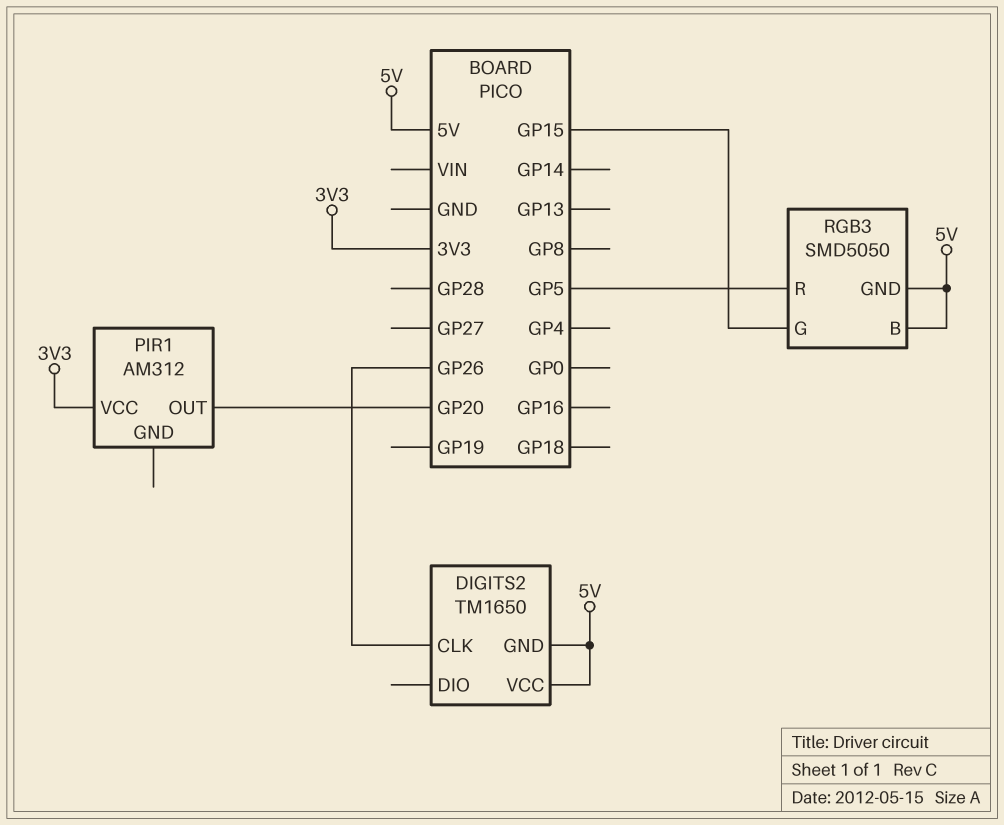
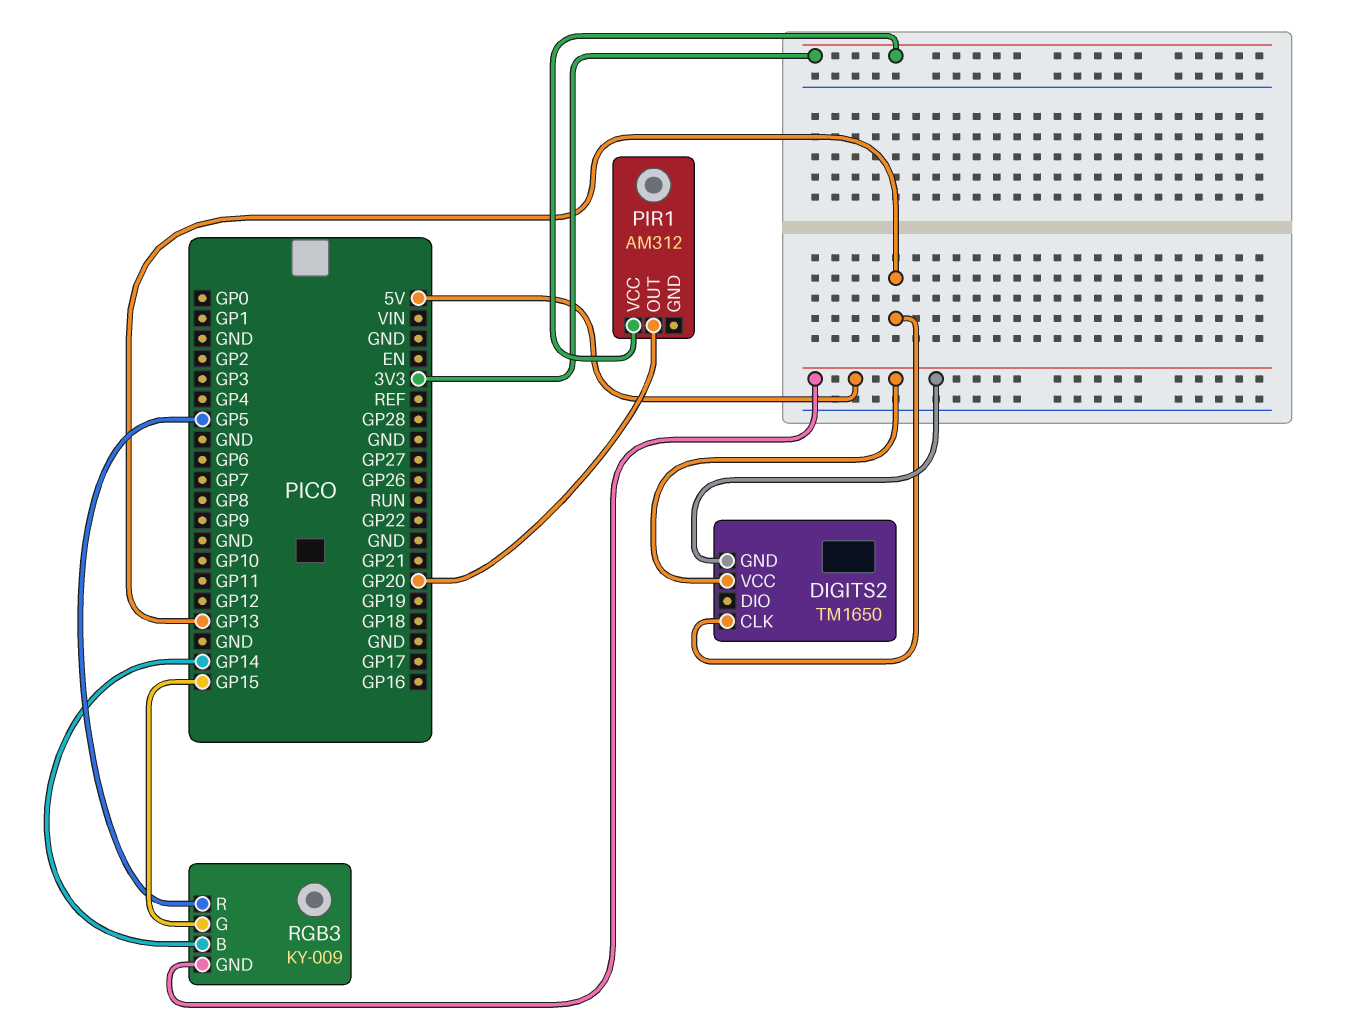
DIGITS2 pin CLK: GP26 -> GP13
RGB3: SMD5050 -> KY-009
RGB3 pin B: 5V -> GP14

